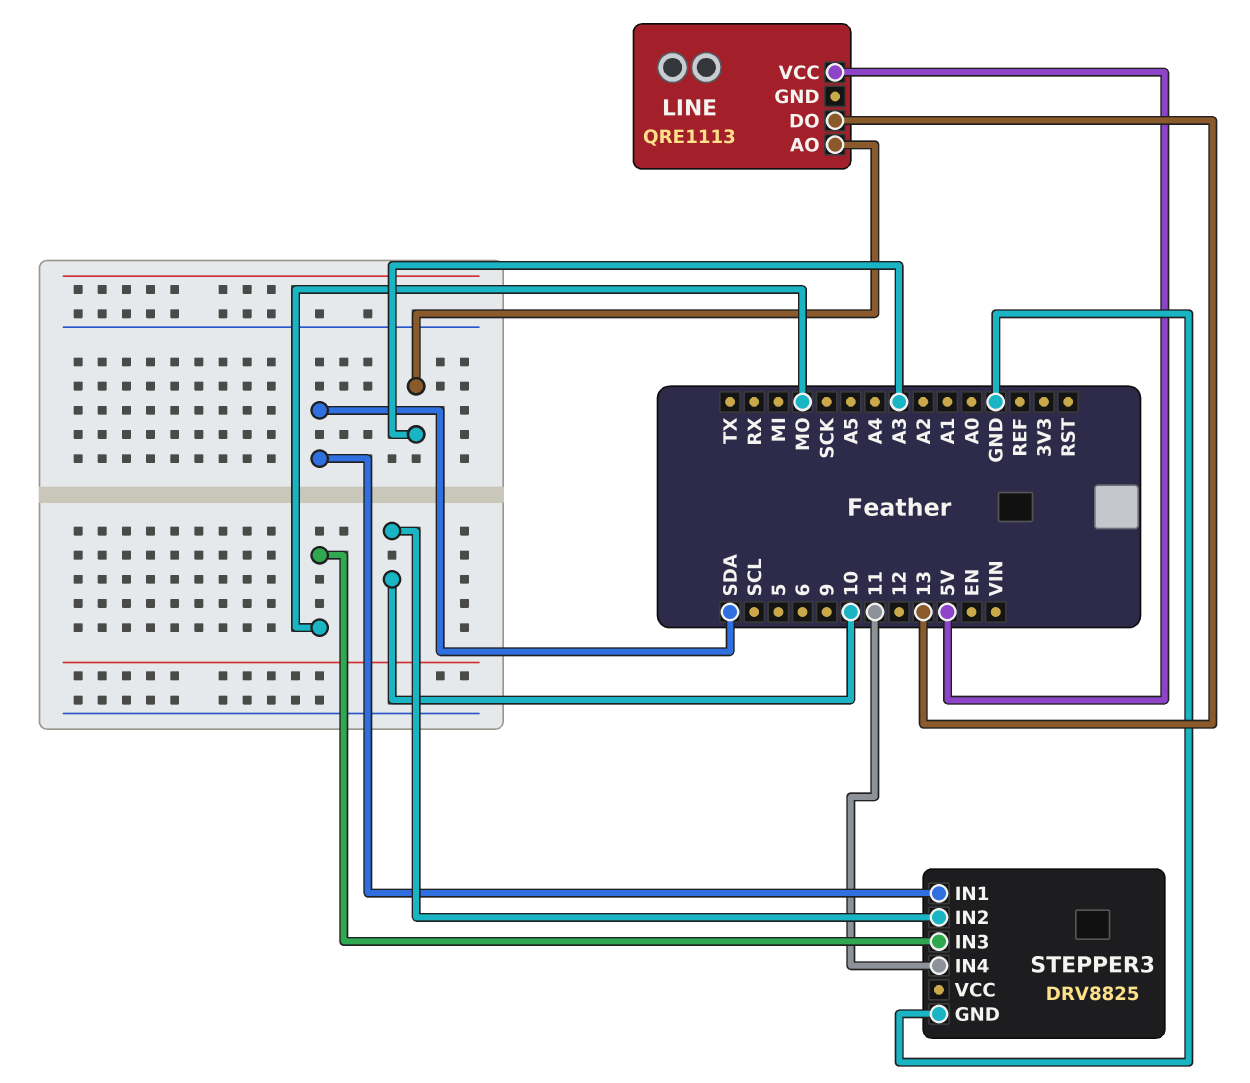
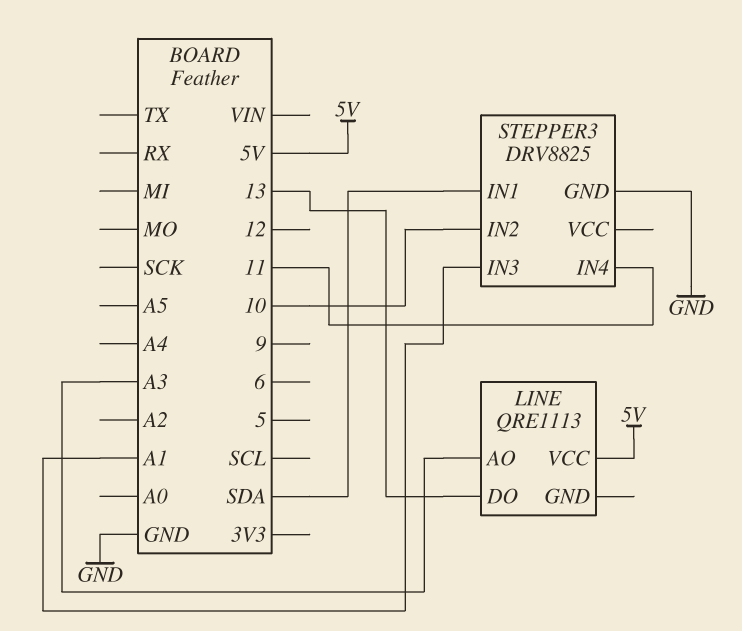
STEPPER3 pin IN3: MO -> A1

